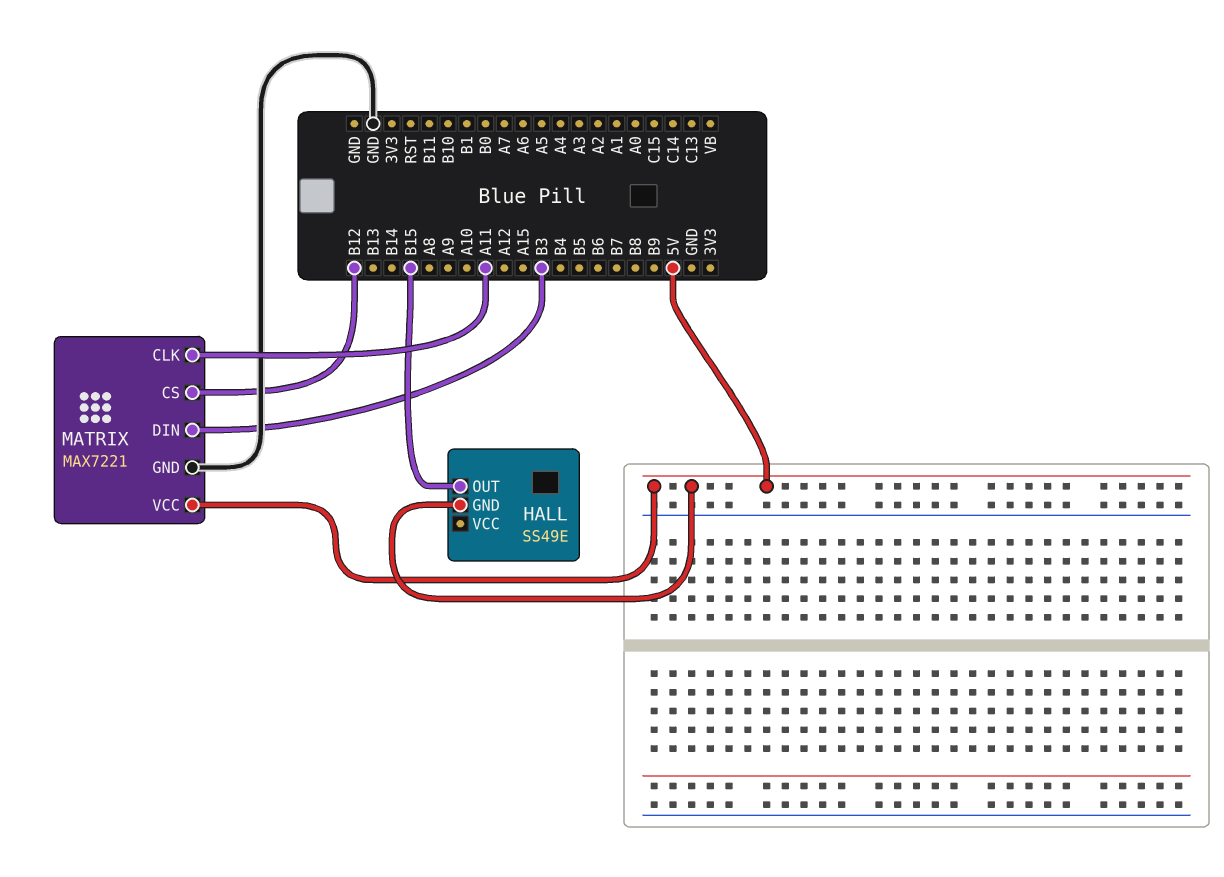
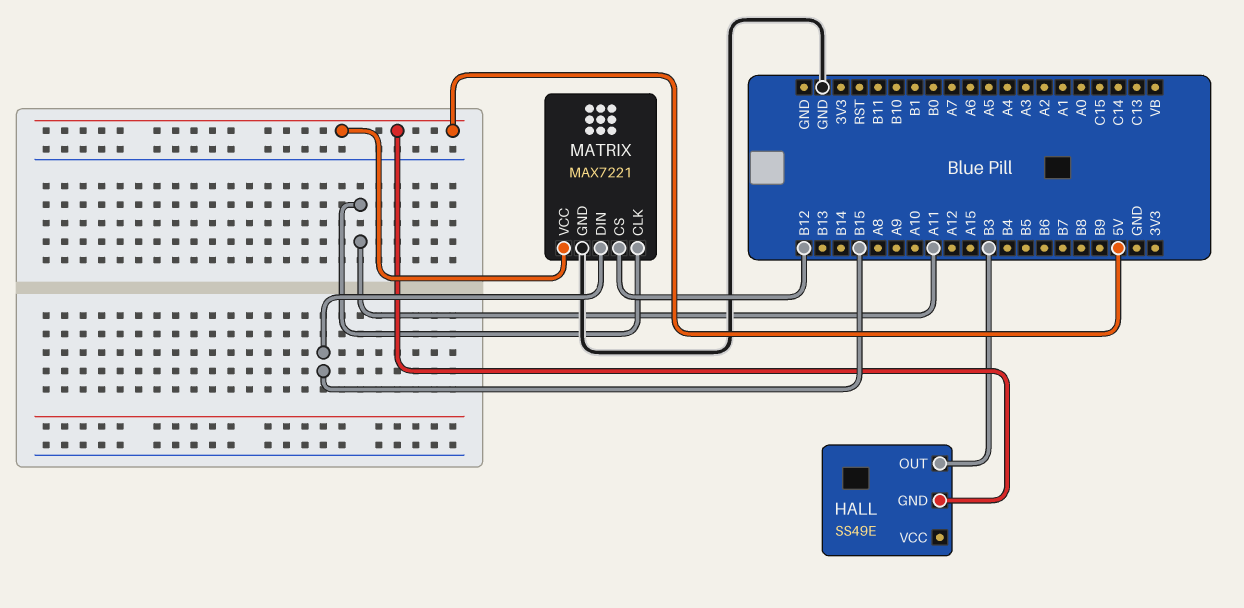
HALL pin OUT: B15 -> B3
MATRIX pin DIN: B3 -> B15

